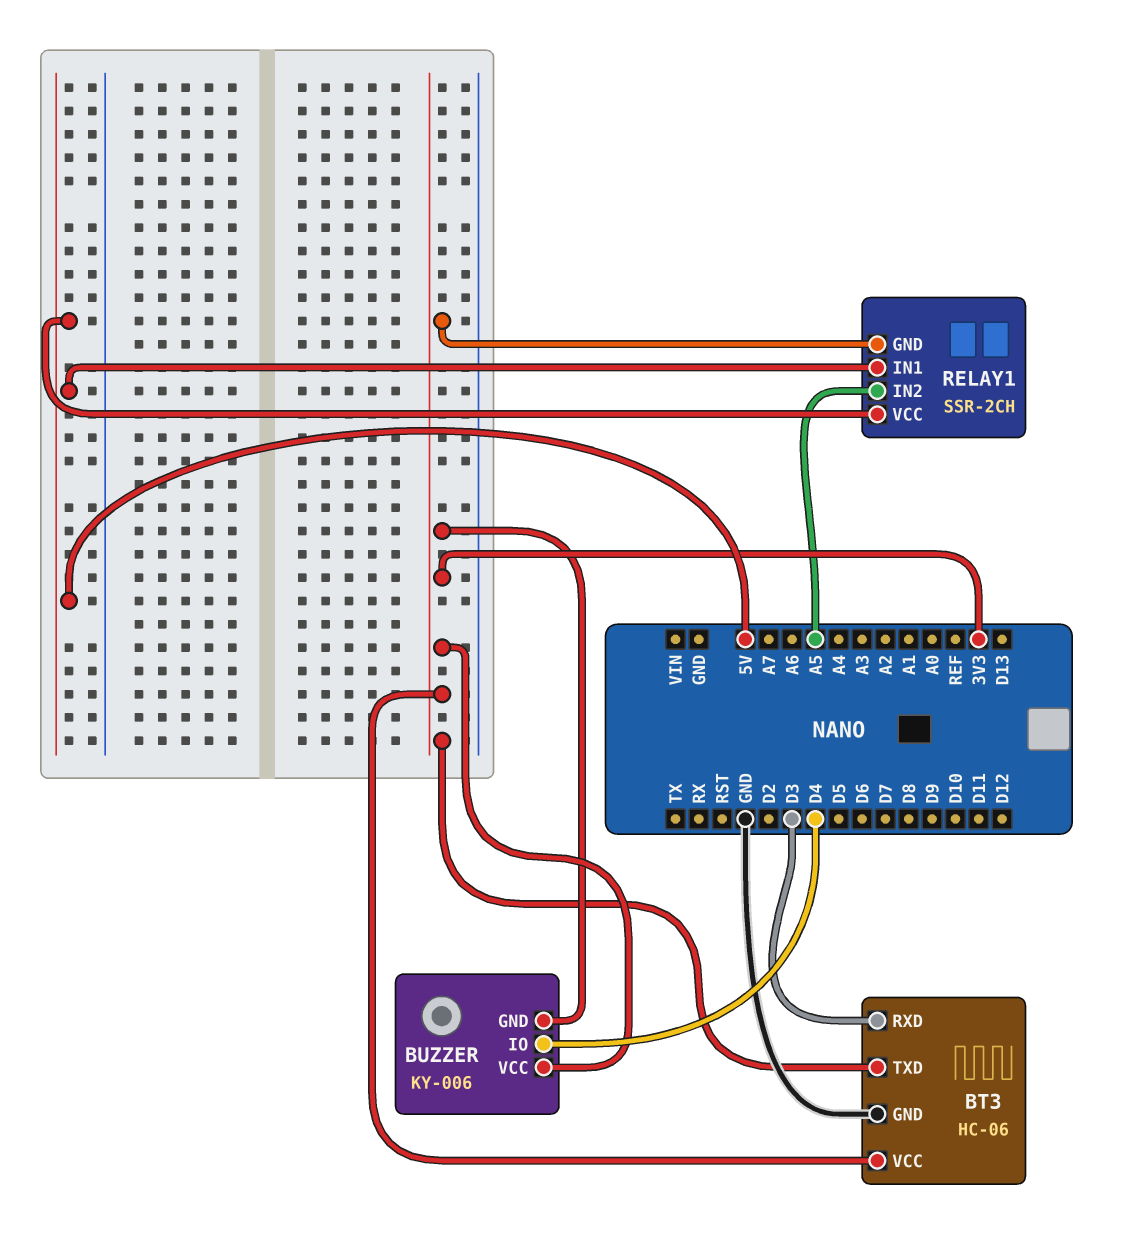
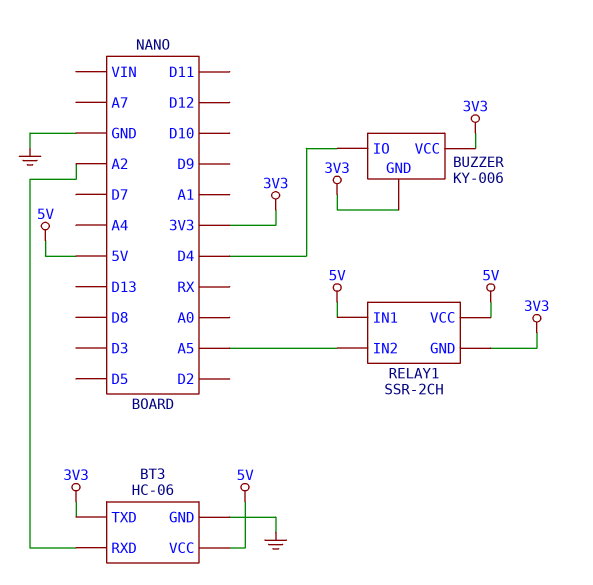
BT3 pin RXD: D3 -> A2
BT3 pin VCC: 3V3 -> 5V

